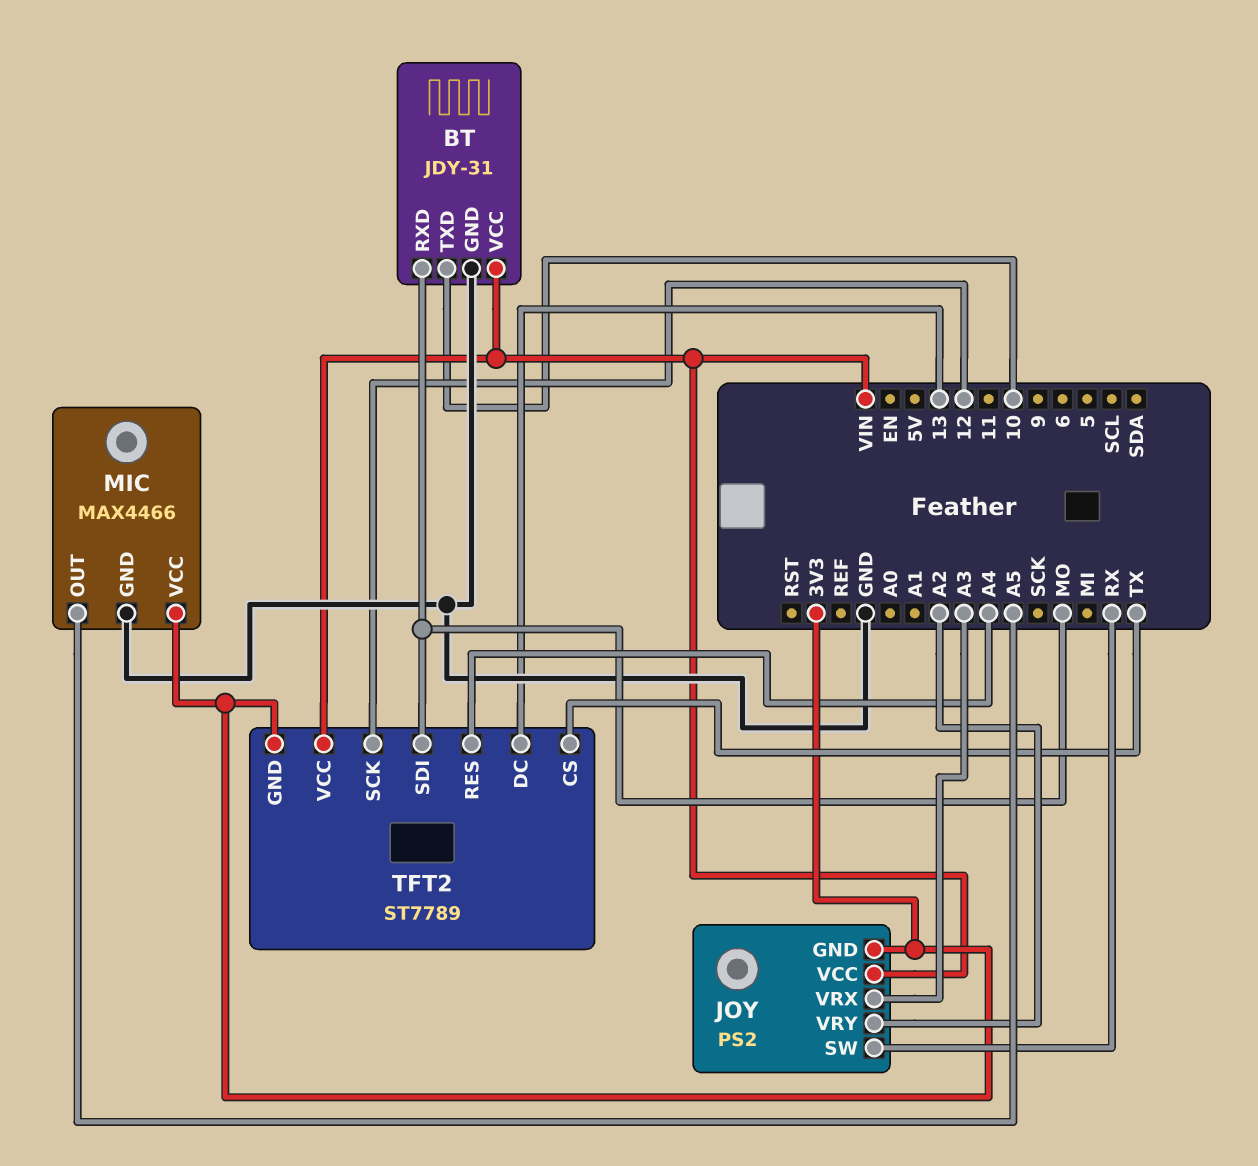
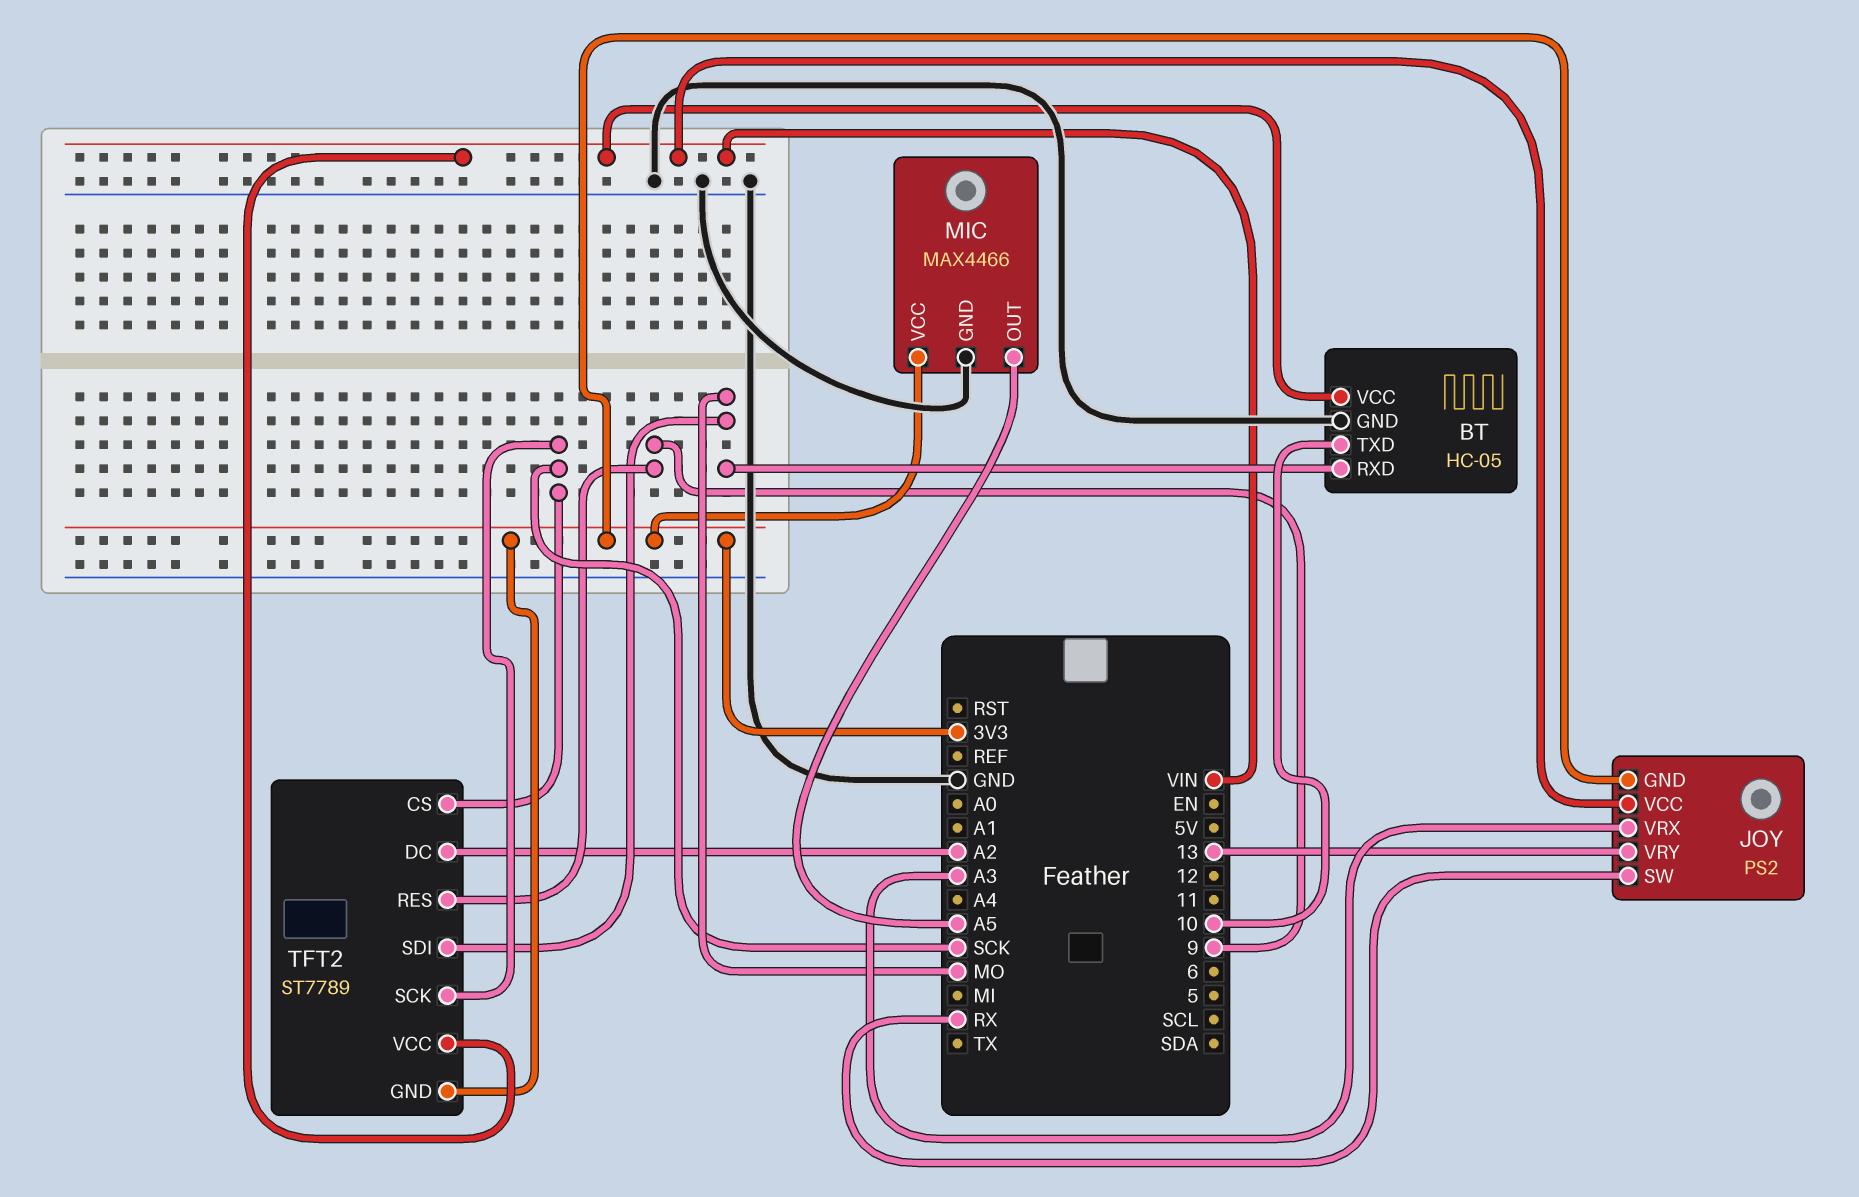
BT: JDY-31 -> HC-05
JOY pin VRY: A2 -> 13
TFT2 pin CS: TX -> SCK
TFT2 pin DC: 13 -> A2
TFT2 pin RES: A4 -> 9
TFT2 pin SCK: 12 -> SCK

